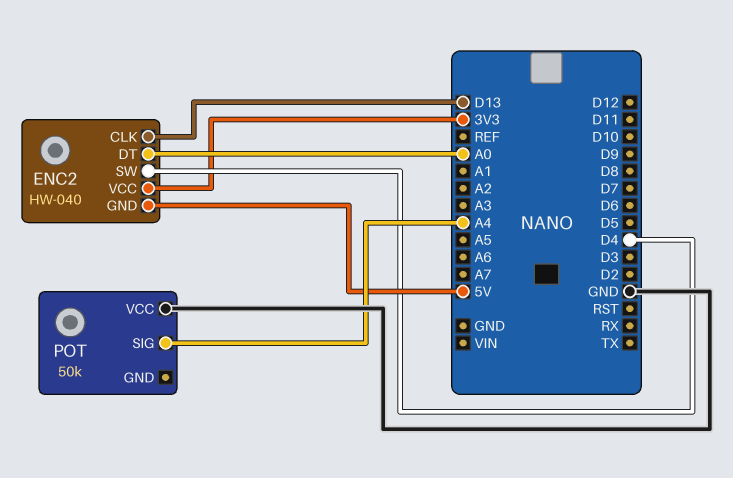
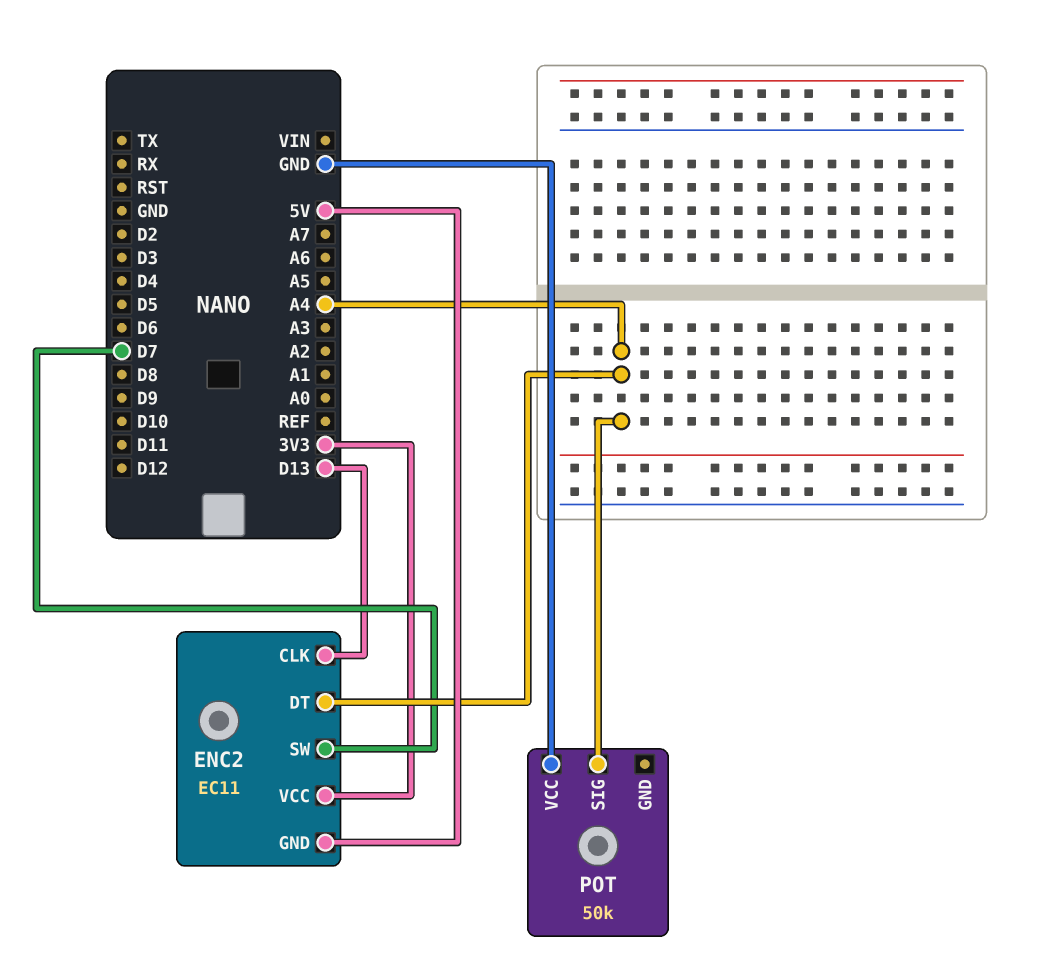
ENC2: HW-040 -> EC11
ENC2 pin DT: A0 -> A4
ENC2 pin SW: D4 -> D7

